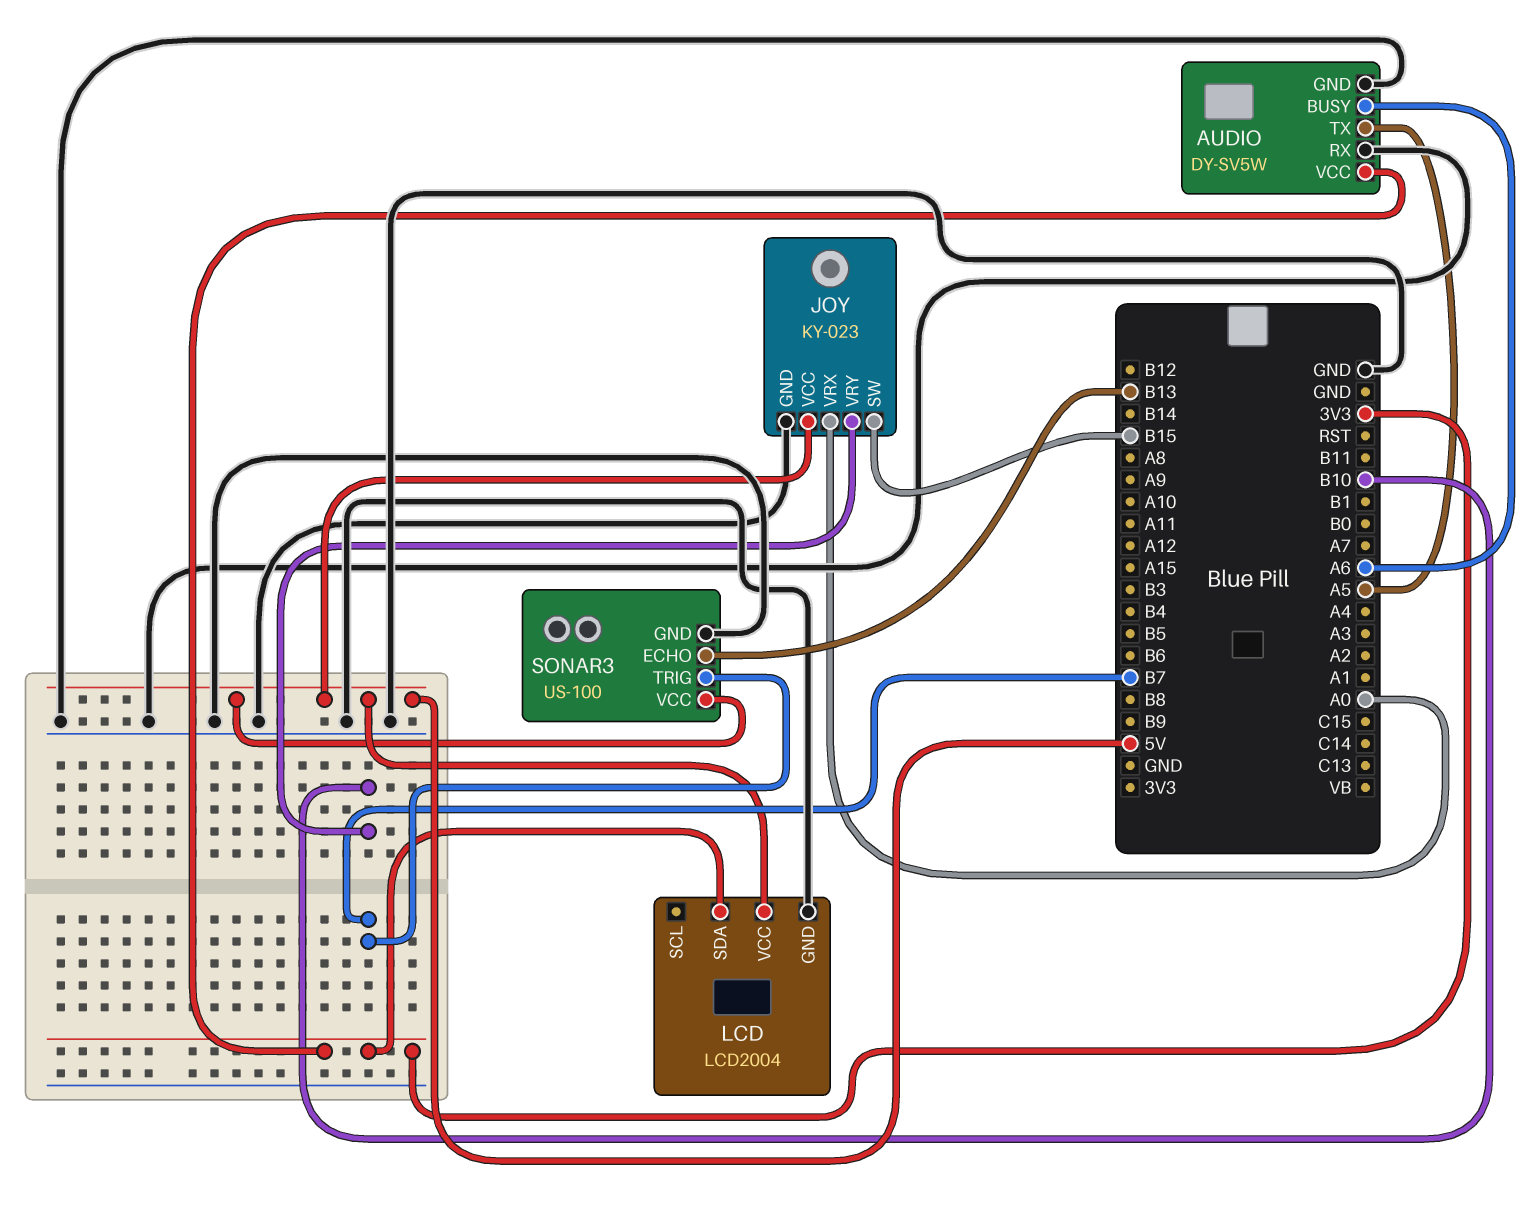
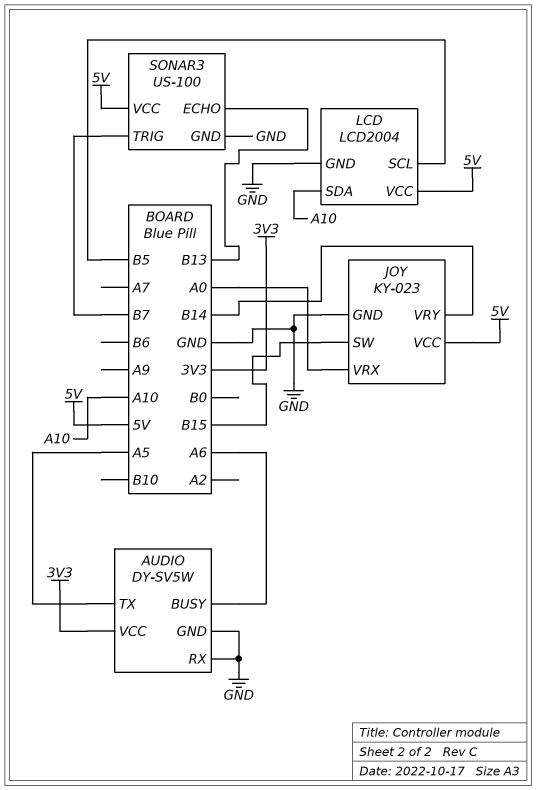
JOY pin VRY: B10 -> B14
LCD pin SCL: none -> B5
LCD pin SDA: 3V3 -> A10

